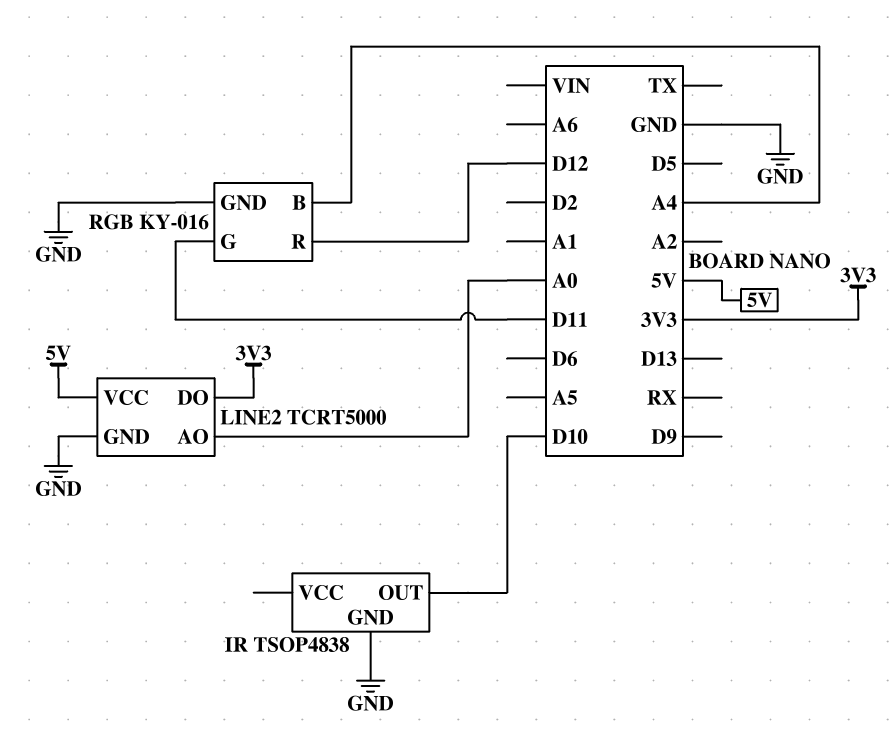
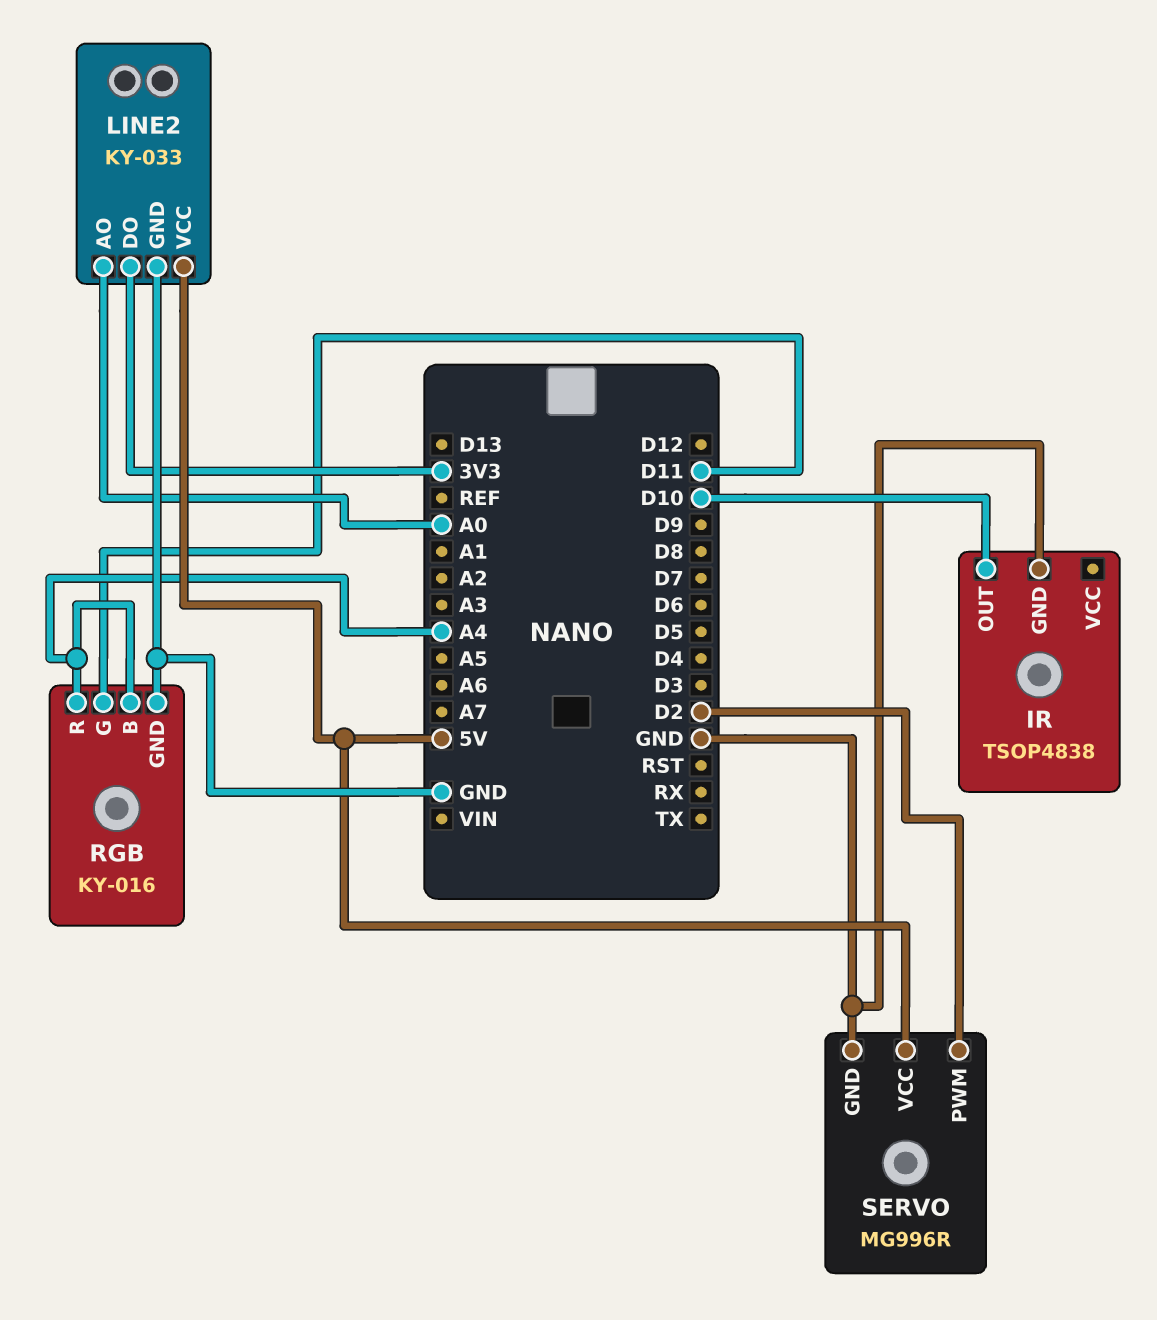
LINE2: TCRT5000 -> KY-033
RGB pin R: D12 -> A4
SERVO: none -> MG996R
SERVO pin GND: none -> GND
SERVO pin PWM: none -> D2
SERVO pin VCC: none -> 5V

